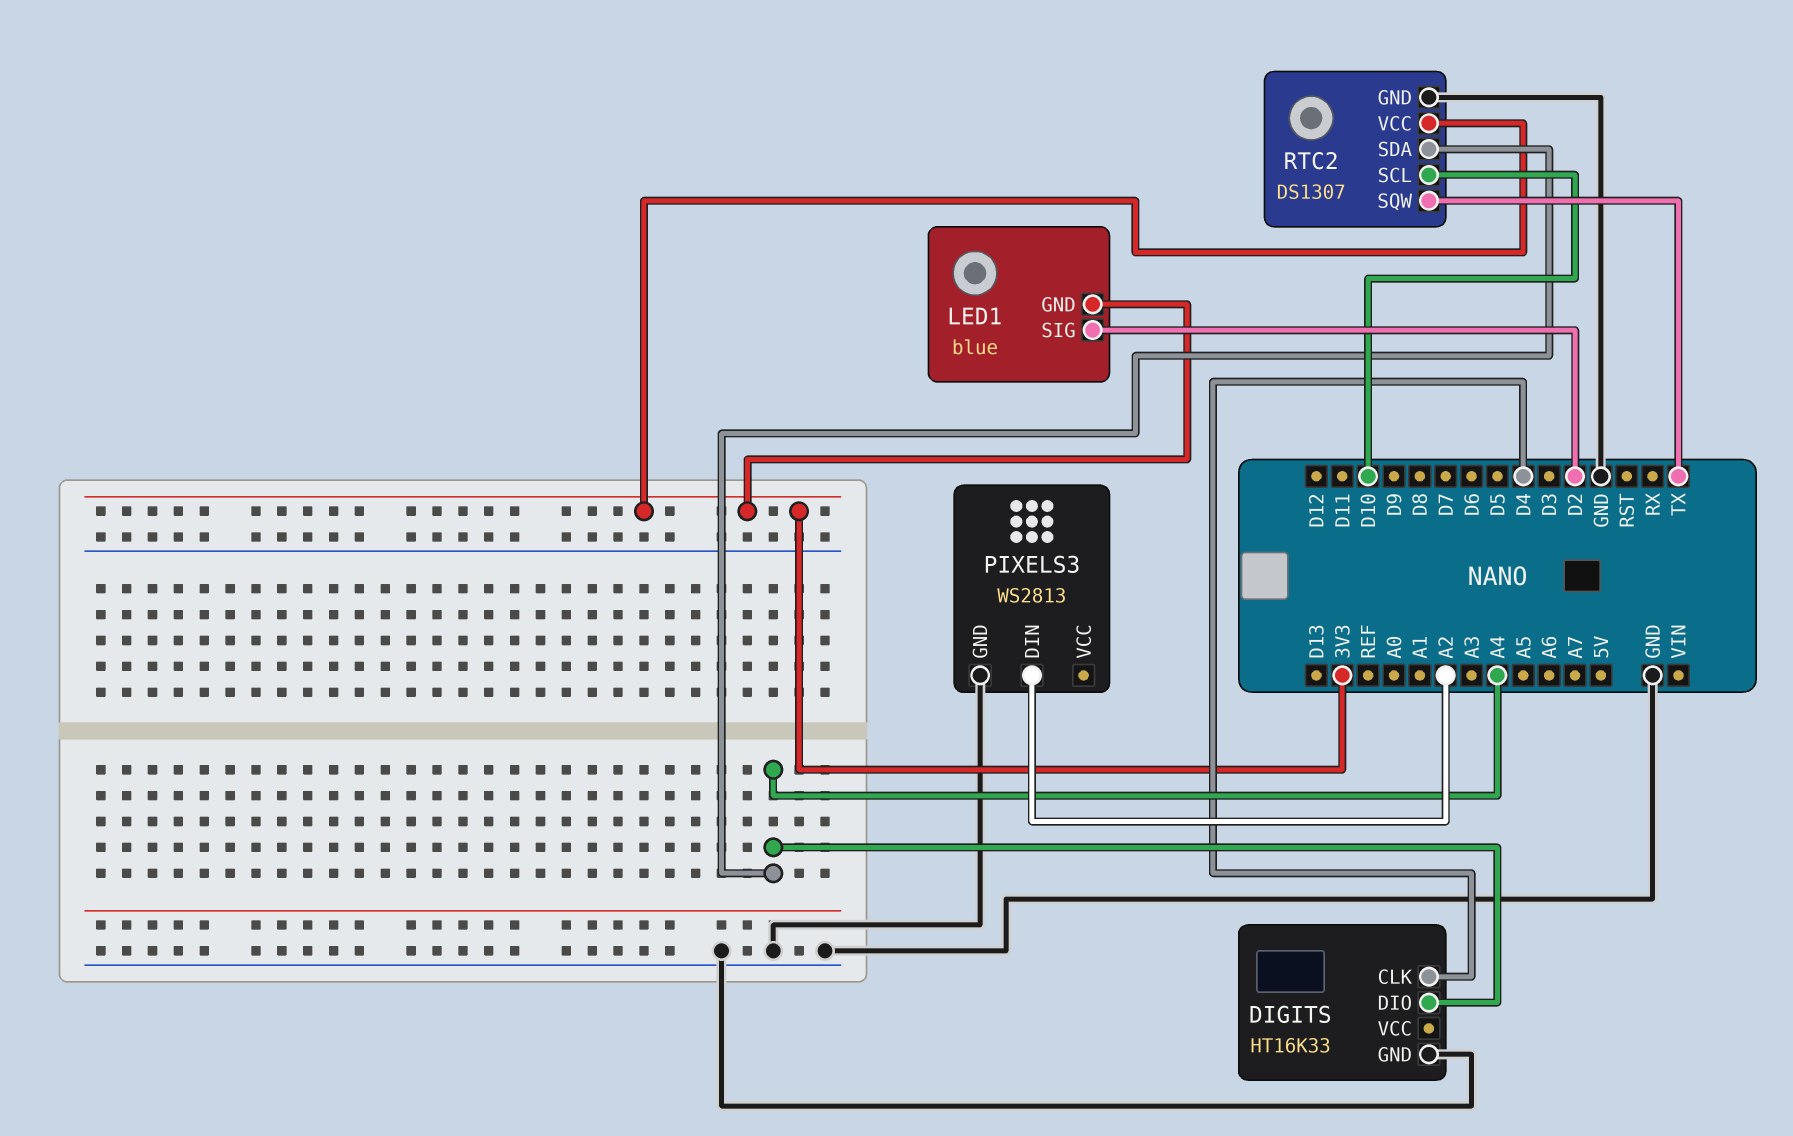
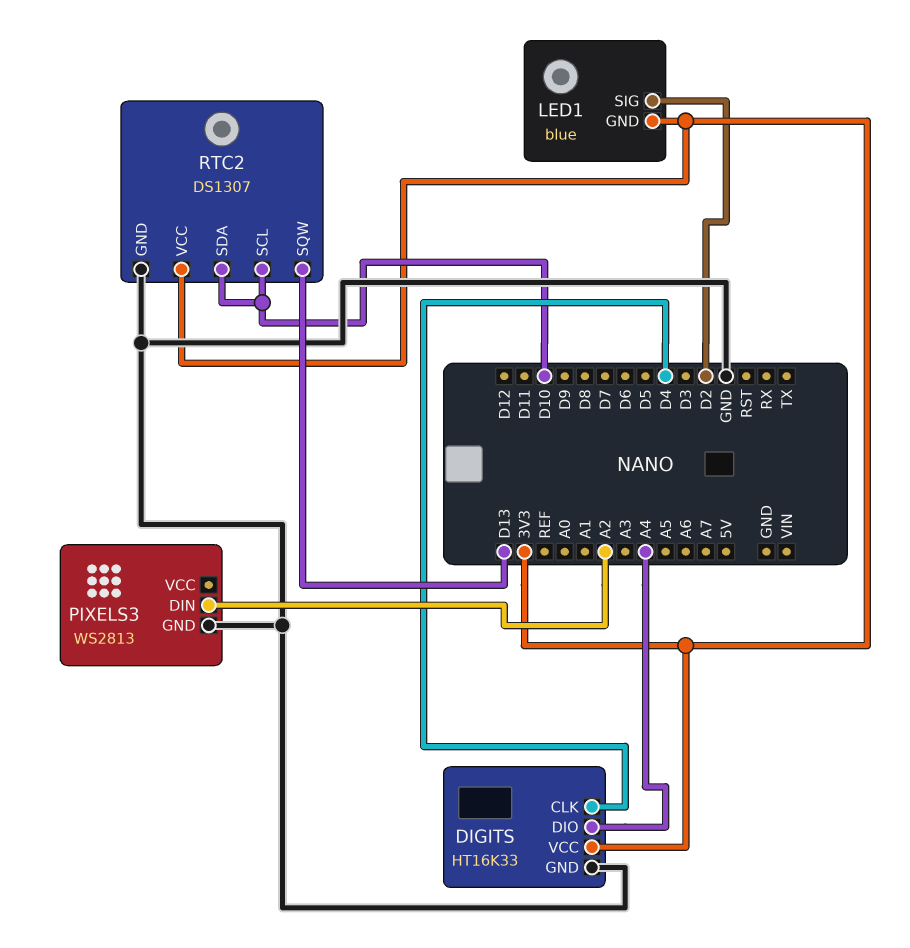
DIGITS pin VCC: none -> 3V3
RTC2 pin SDA: A4 -> D10
RTC2 pin SQW: TX -> D13

